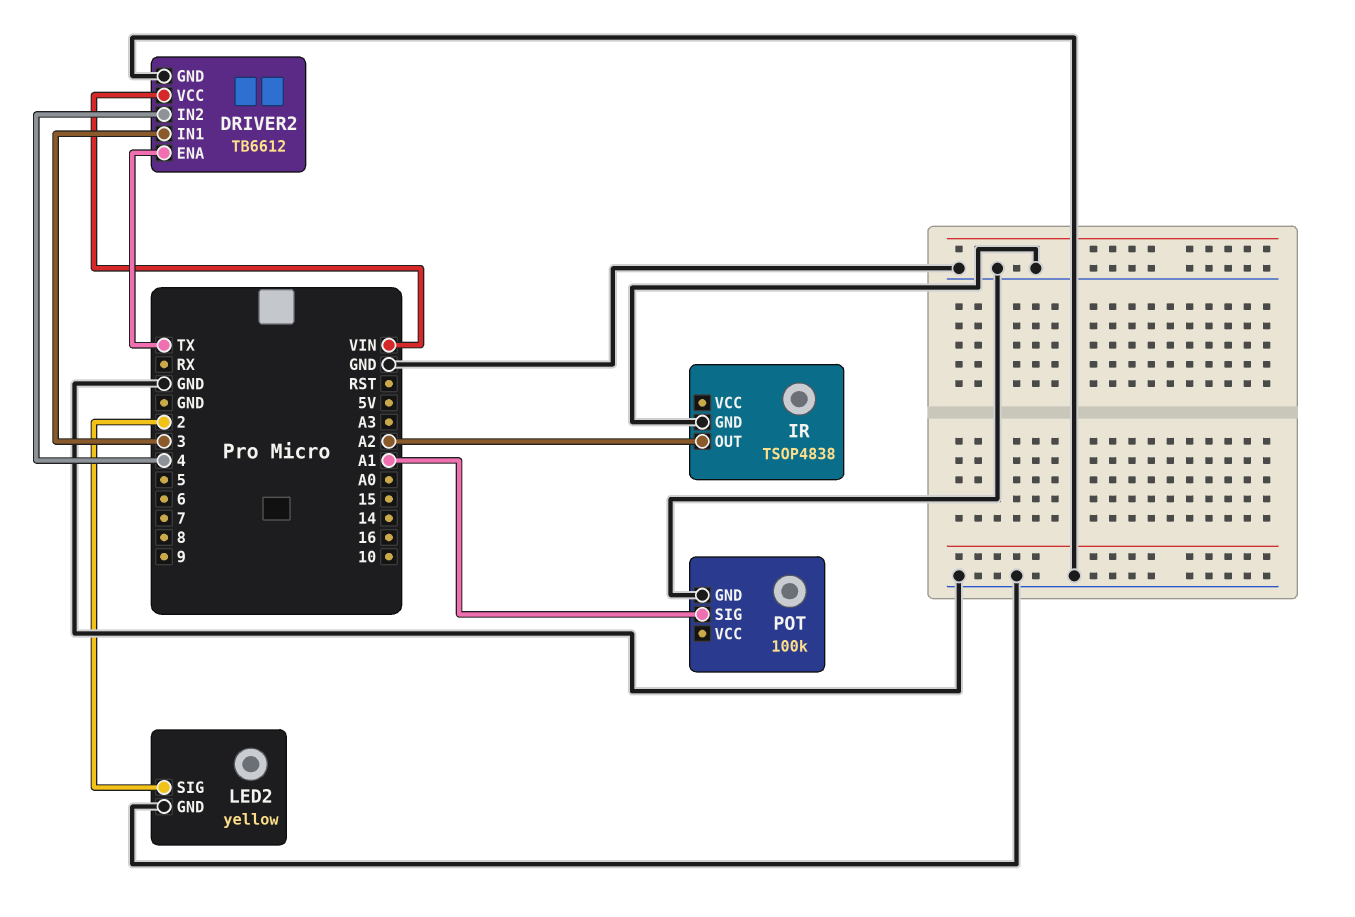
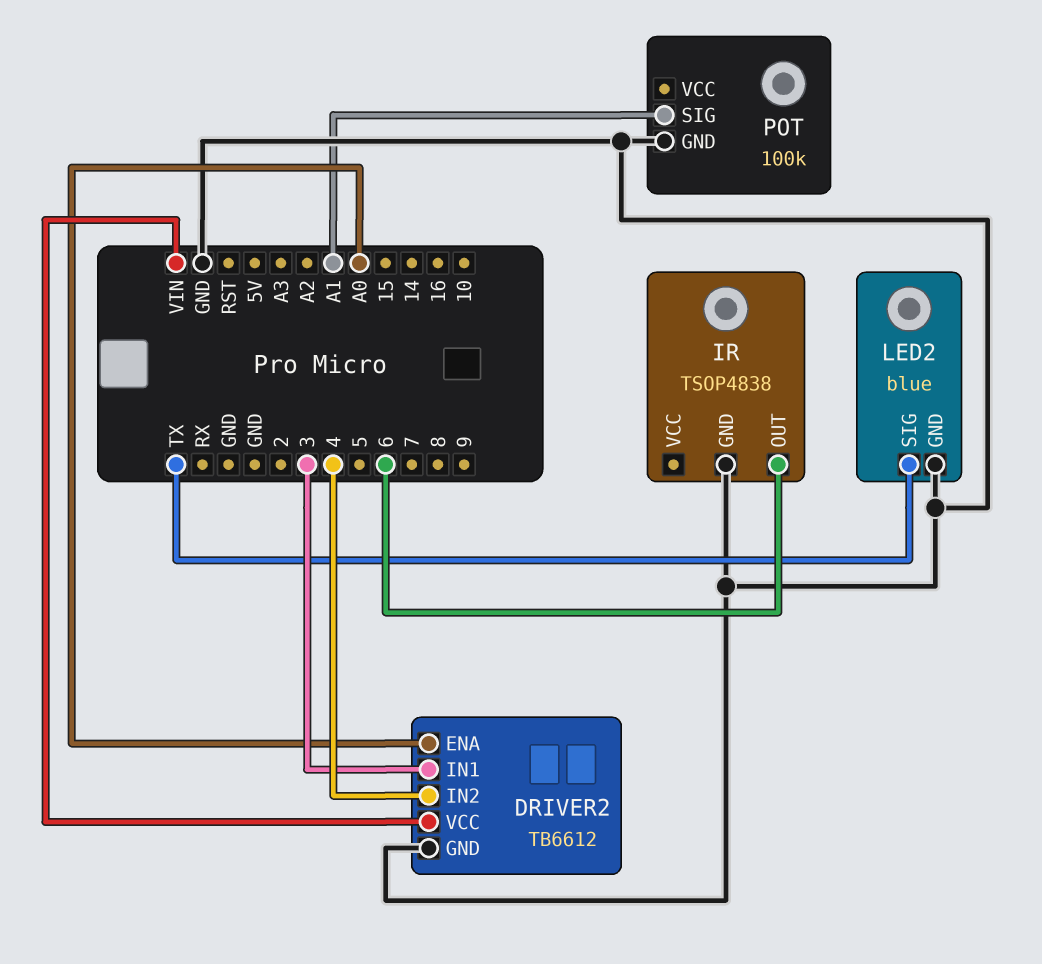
DRIVER2 pin ENA: TX -> A0
IR pin OUT: A2 -> 6
LED2: yellow -> blue
LED2 pin SIG: 2 -> TX

